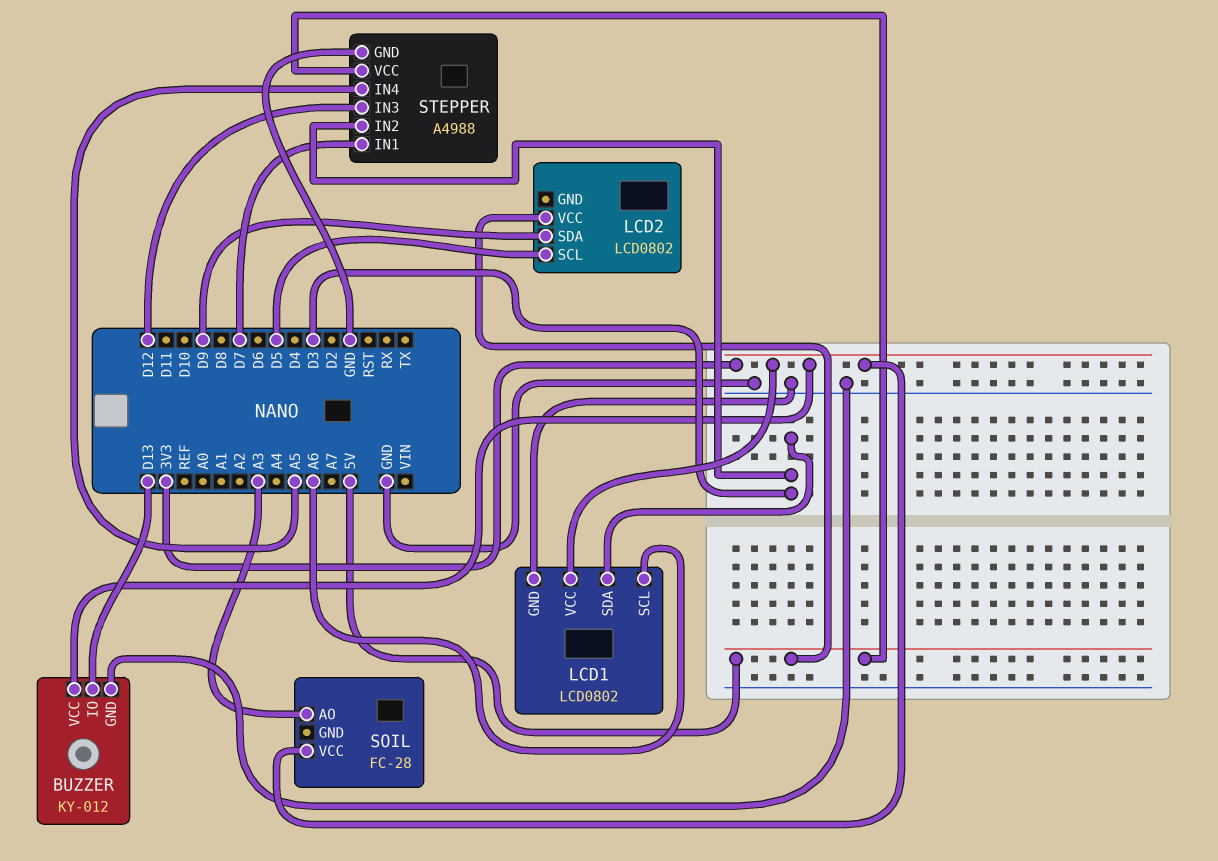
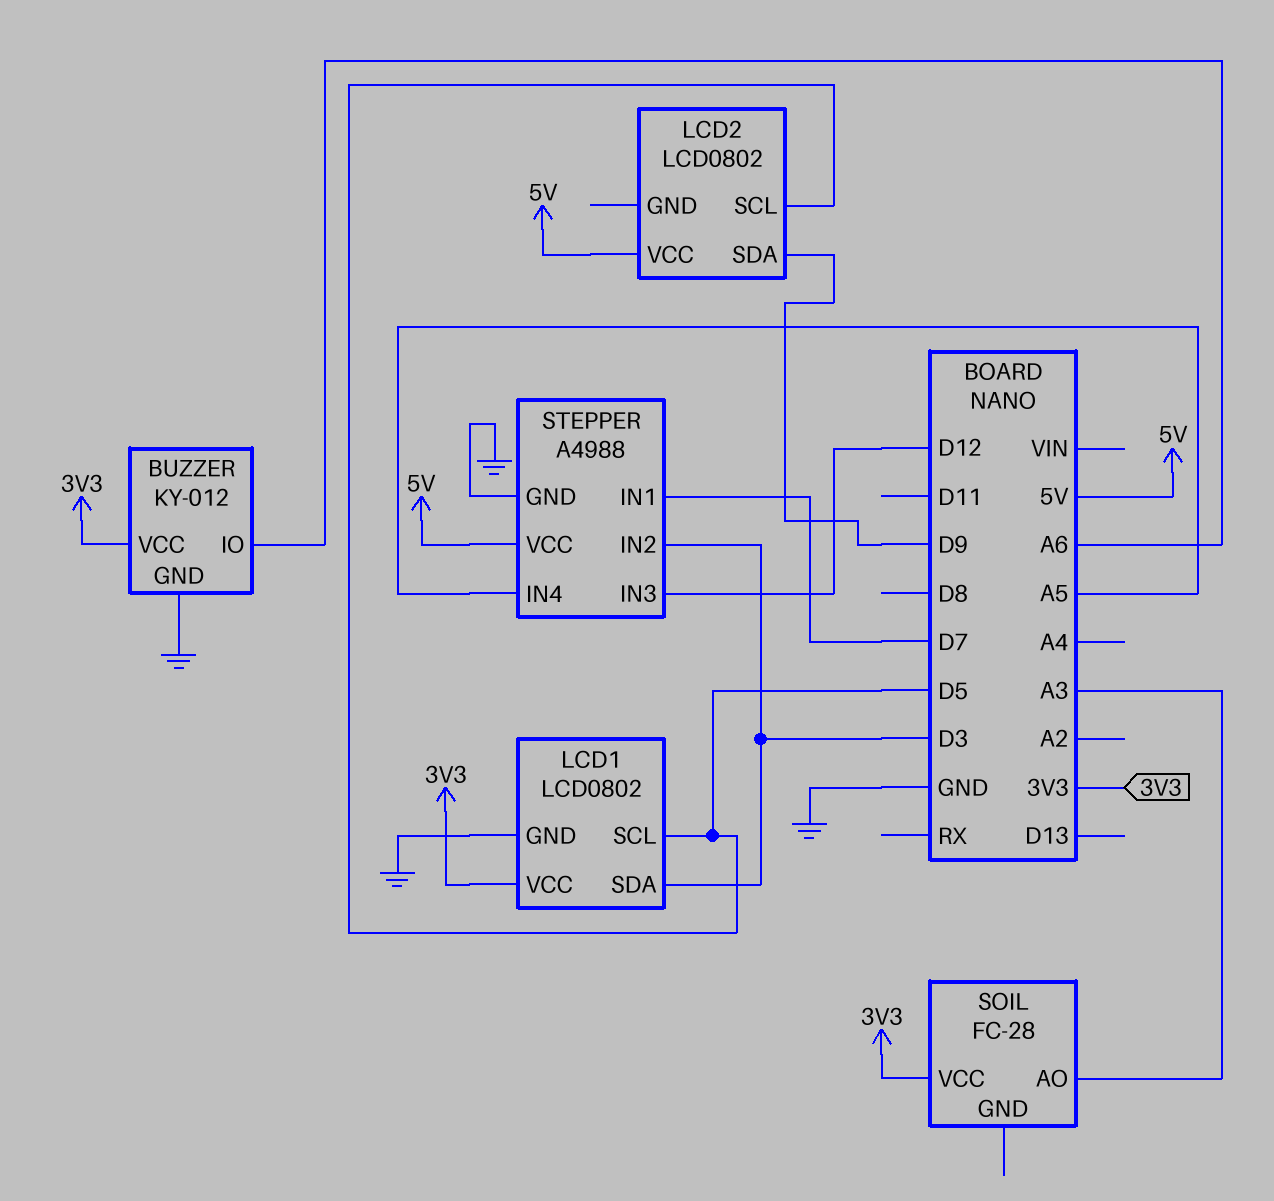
BUZZER pin IO: D13 -> A6
LCD1 pin SCL: A6 -> D5

